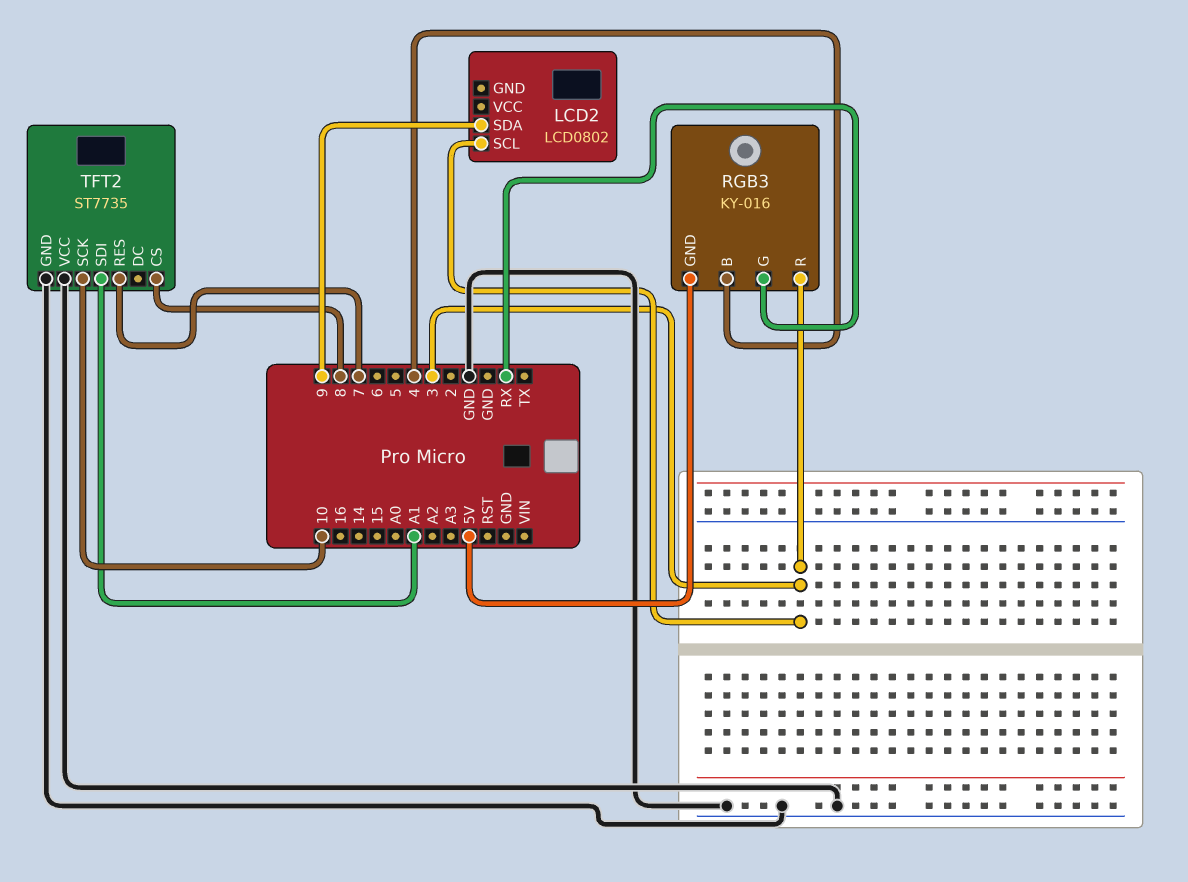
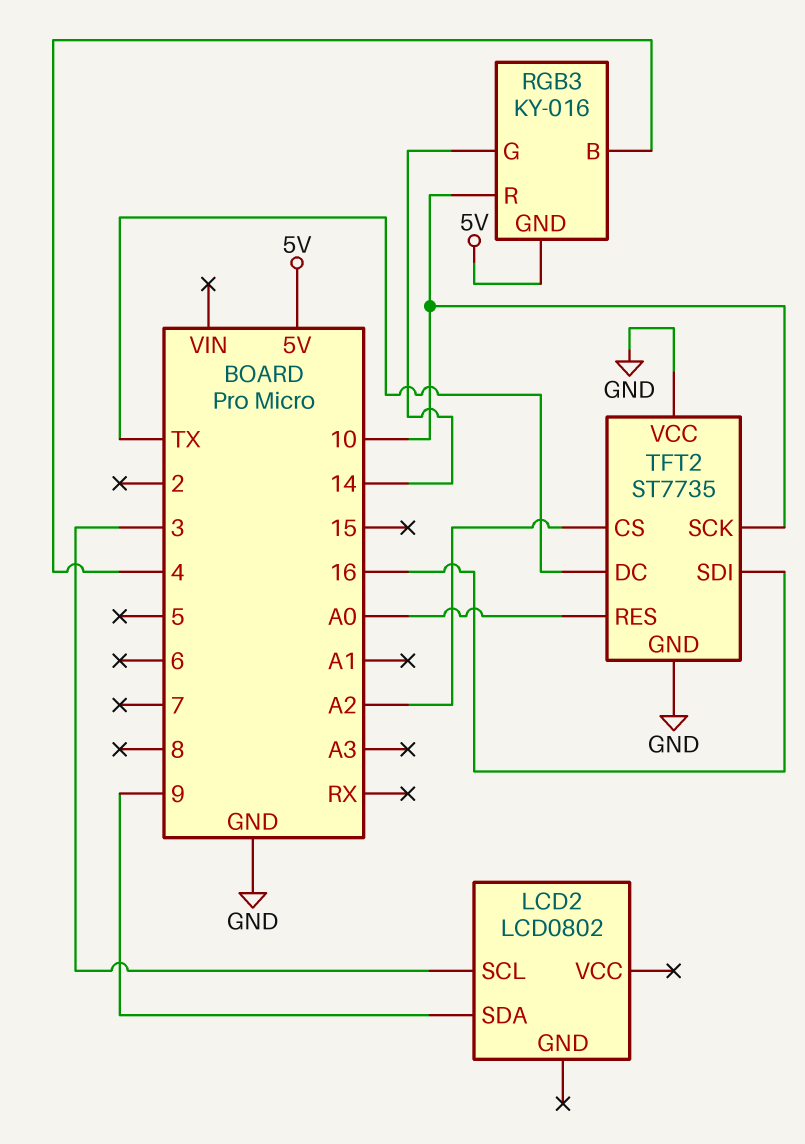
RGB3 pin G: RX -> 14
RGB3 pin R: 3 -> 10
TFT2 pin CS: 8 -> A2
TFT2 pin DC: none -> TX
TFT2 pin RES: 7 -> A0
TFT2 pin SDI: A1 -> 16

